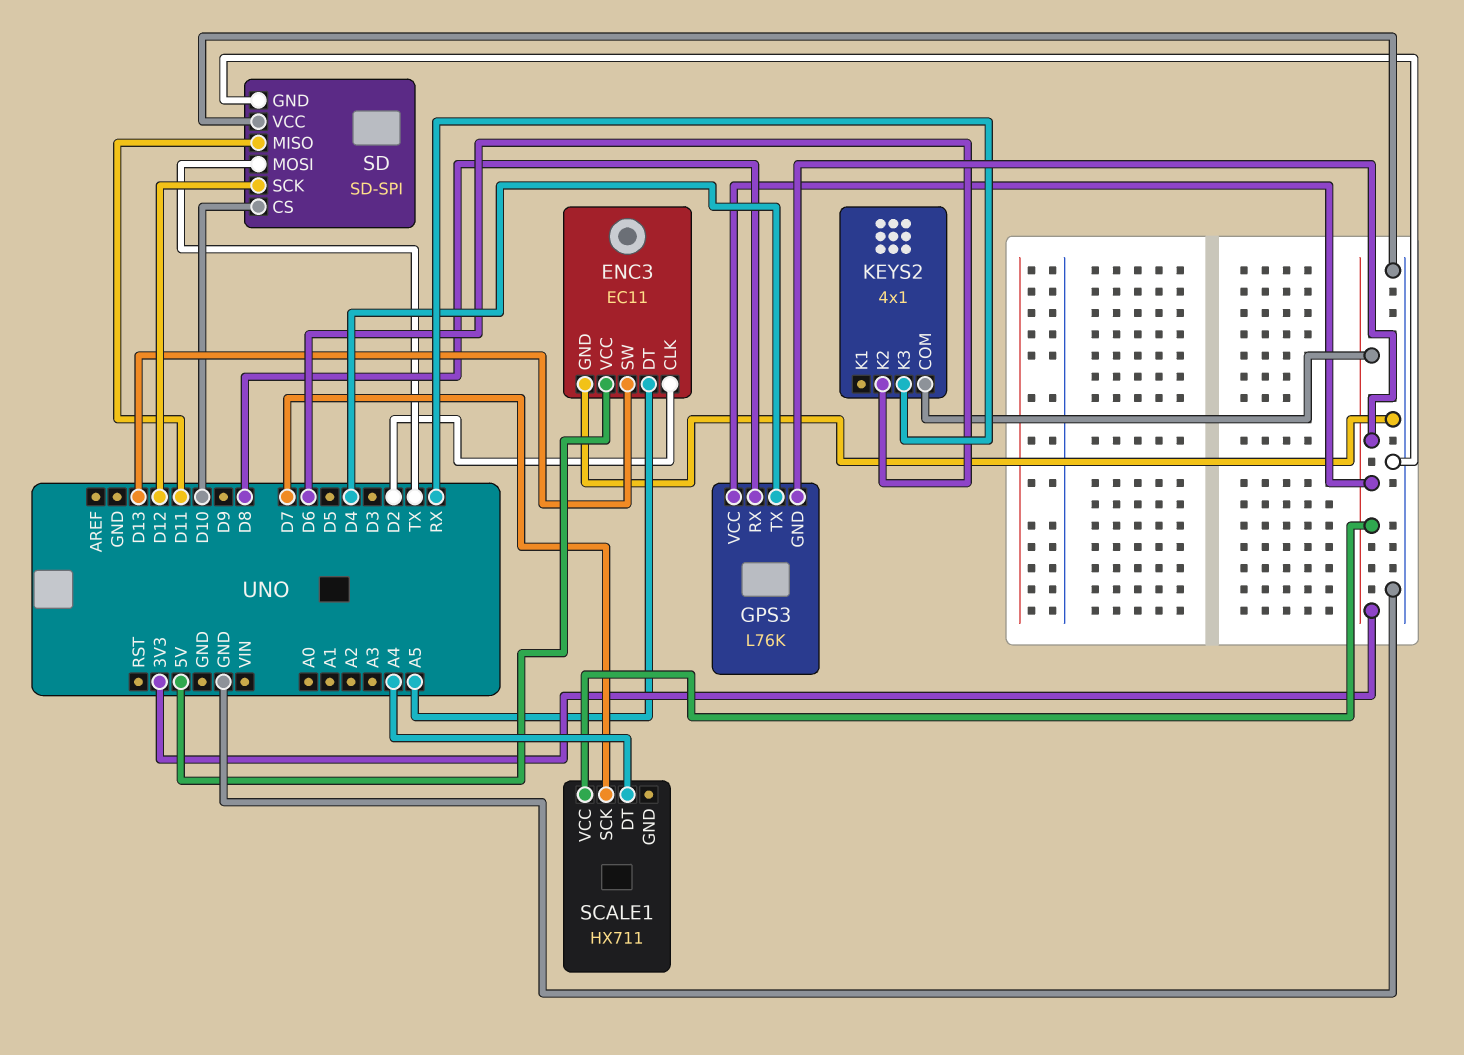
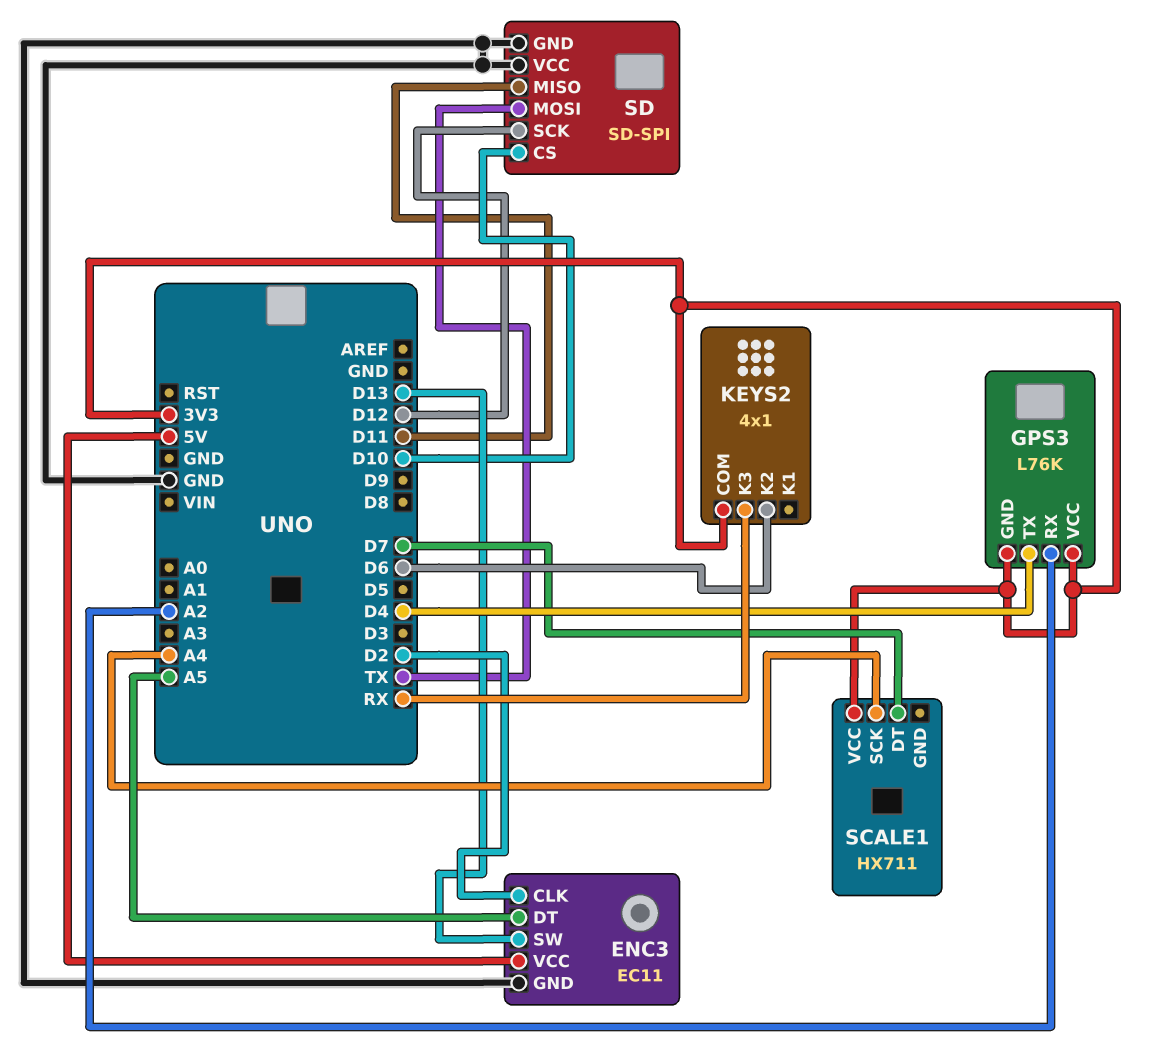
GPS3 pin RX: D8 -> A2
SCALE1 pin DT: A4 -> D7
SCALE1 pin SCK: D7 -> A4

